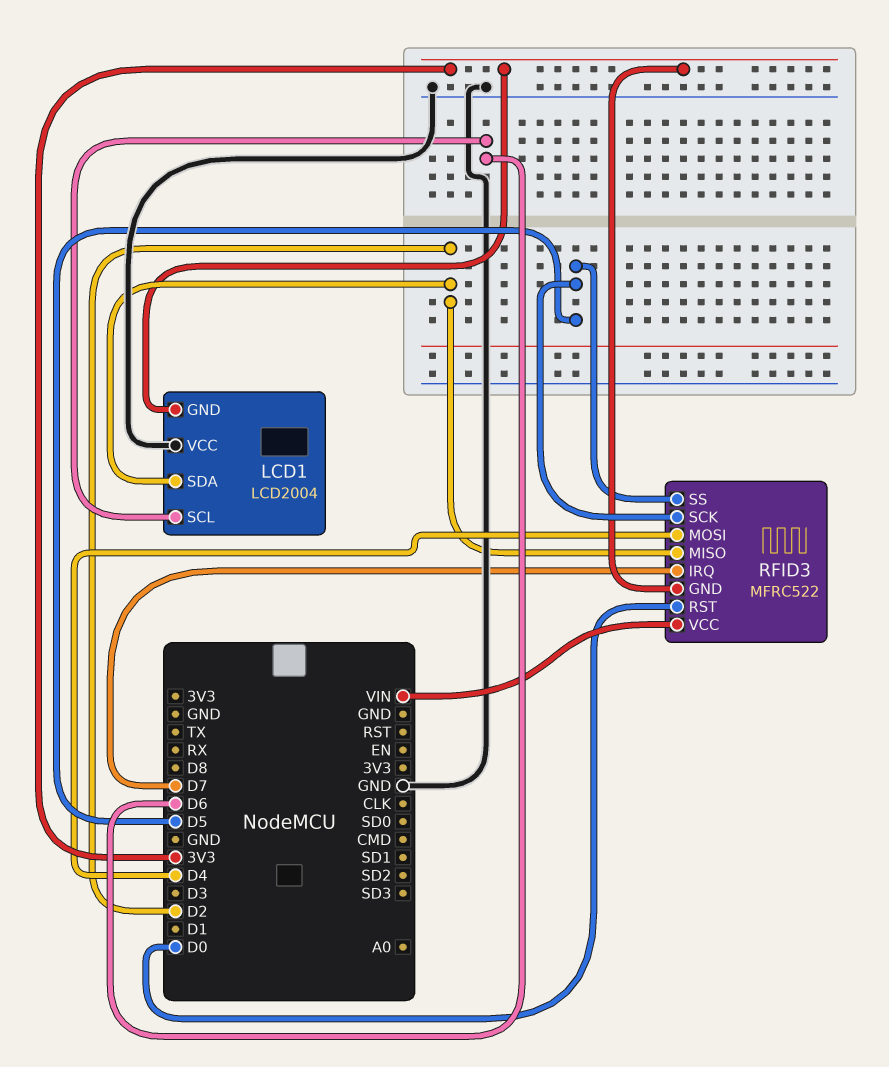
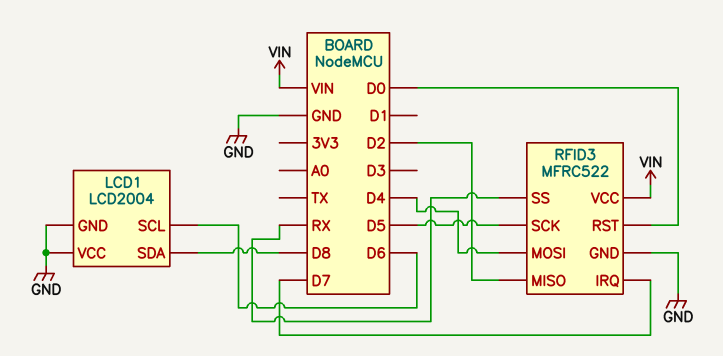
LCD1 pin GND: 3V3 -> GND
LCD1 pin SDA: D2 -> D8
RFID3 pin GND: 3V3 -> GND
RFID3 pin SS: D5 -> RX

